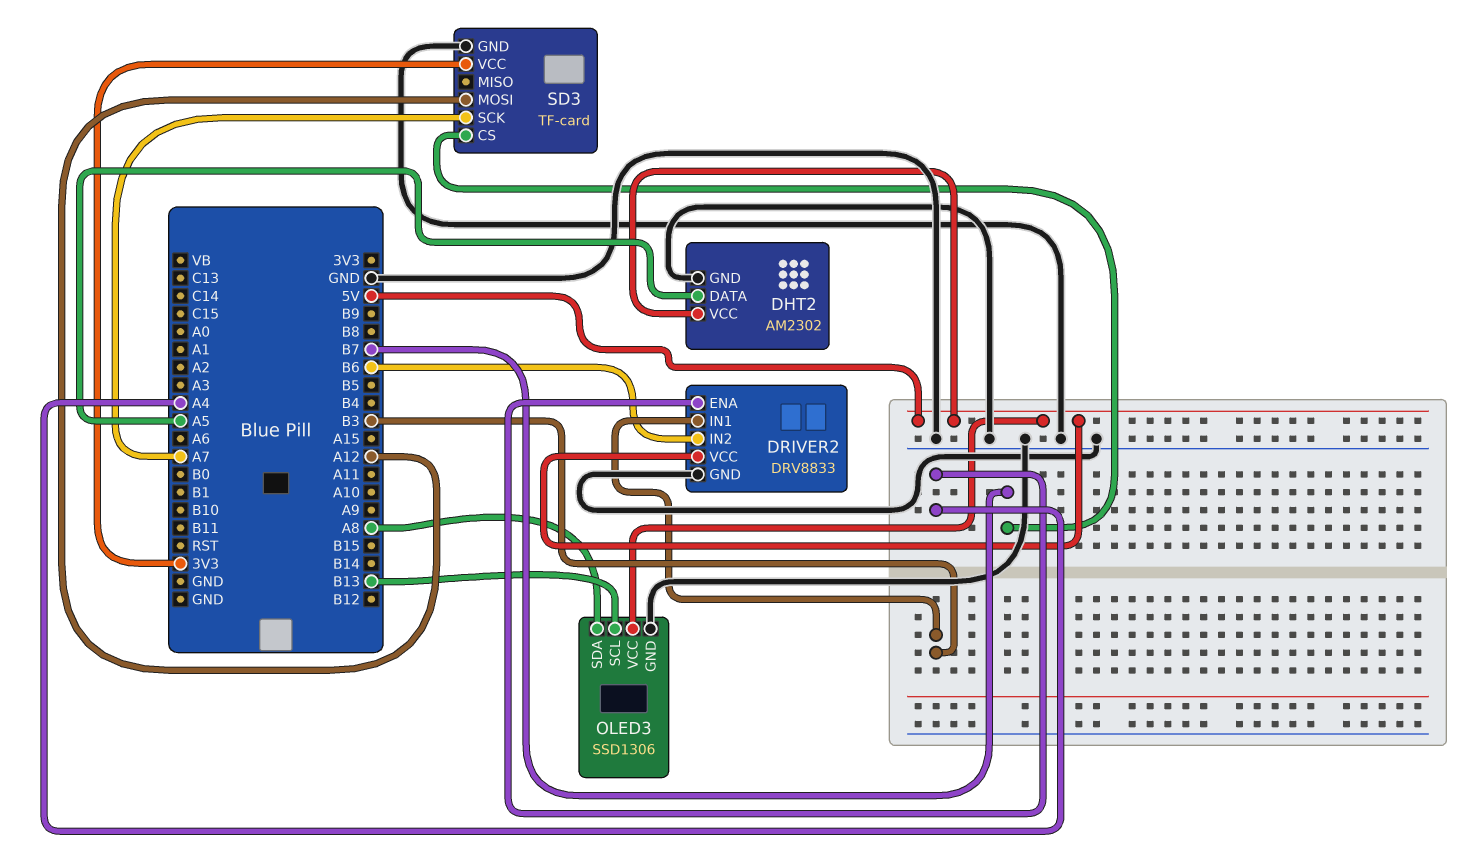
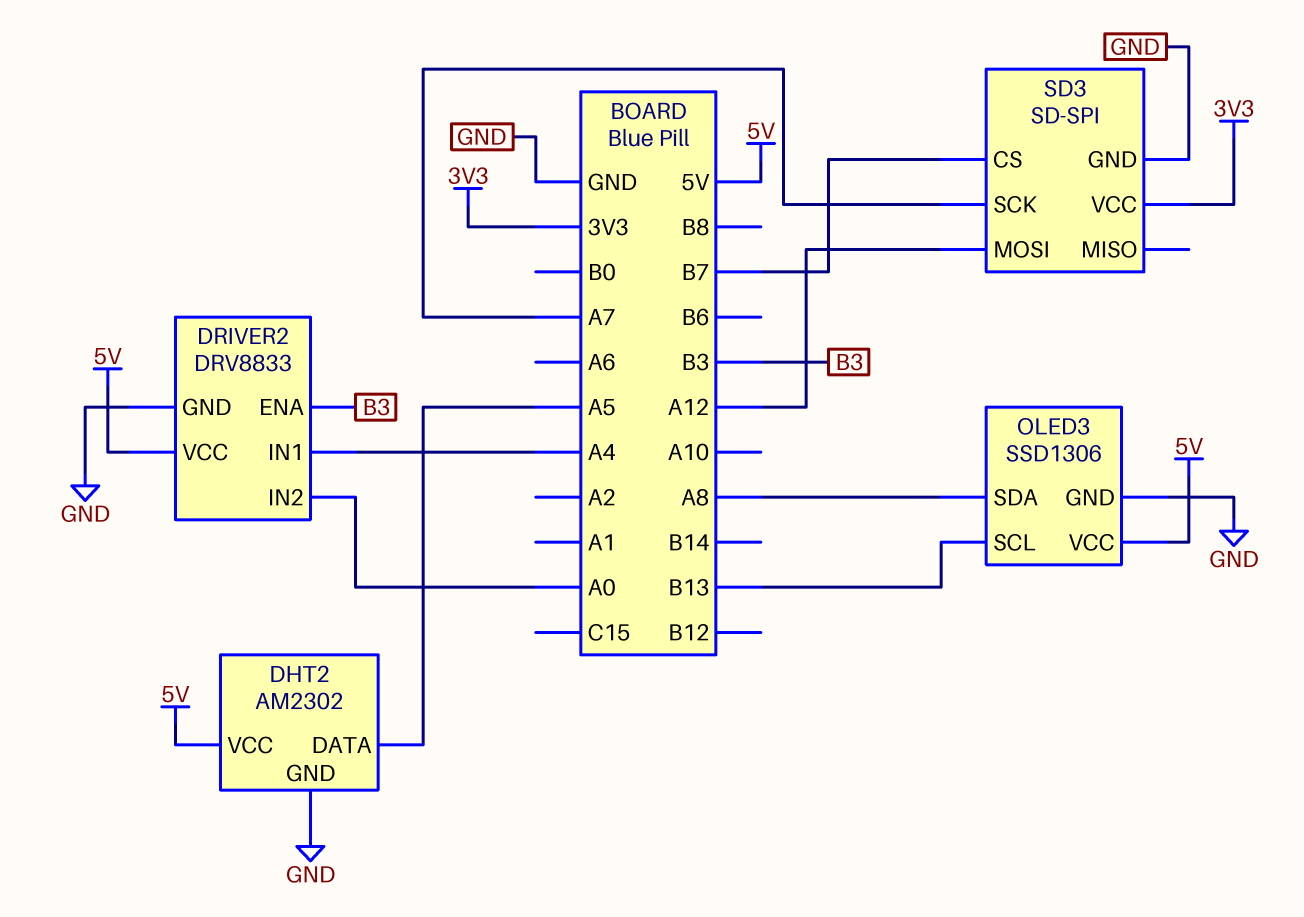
DRIVER2 pin ENA: A4 -> B3
DRIVER2 pin IN1: B3 -> A4
DRIVER2 pin IN2: B6 -> A0
SD3: TF-card -> SD-SPI

